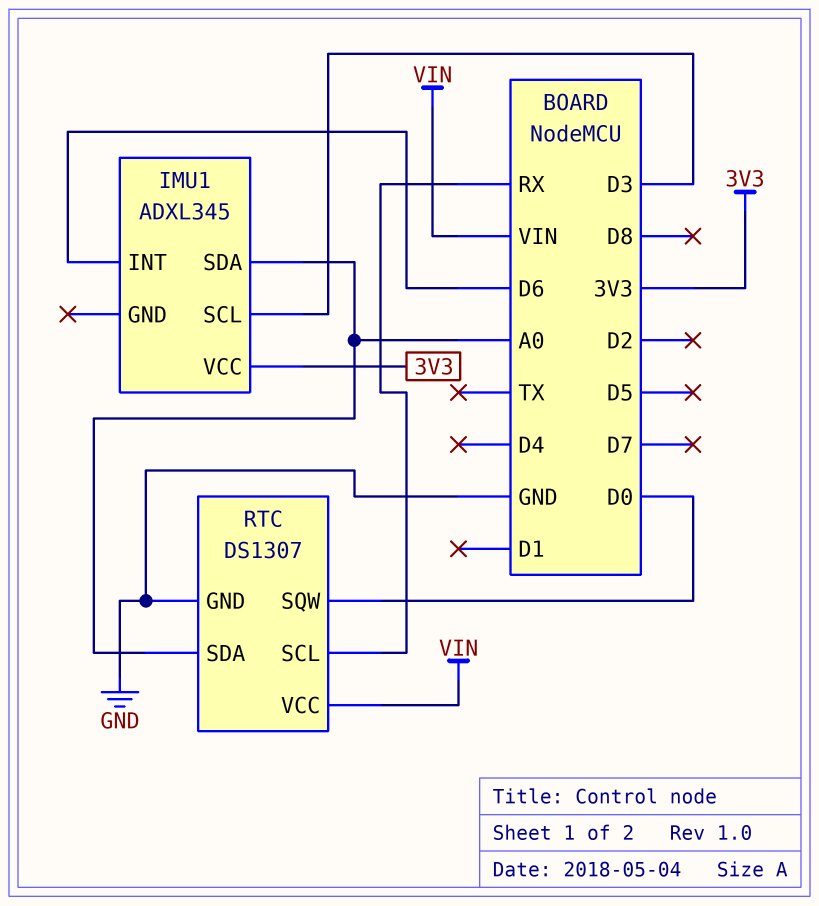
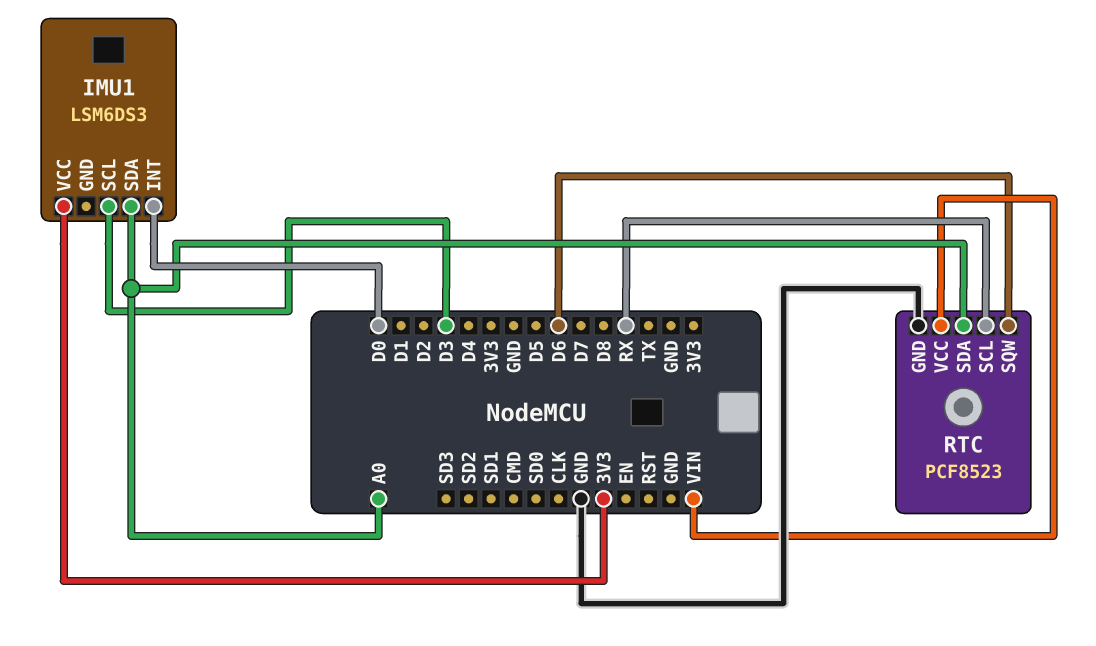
IMU1: ADXL345 -> LSM6DS3
IMU1 pin INT: D6 -> D0
RTC: DS1307 -> PCF8523
RTC pin SQW: D0 -> D6

